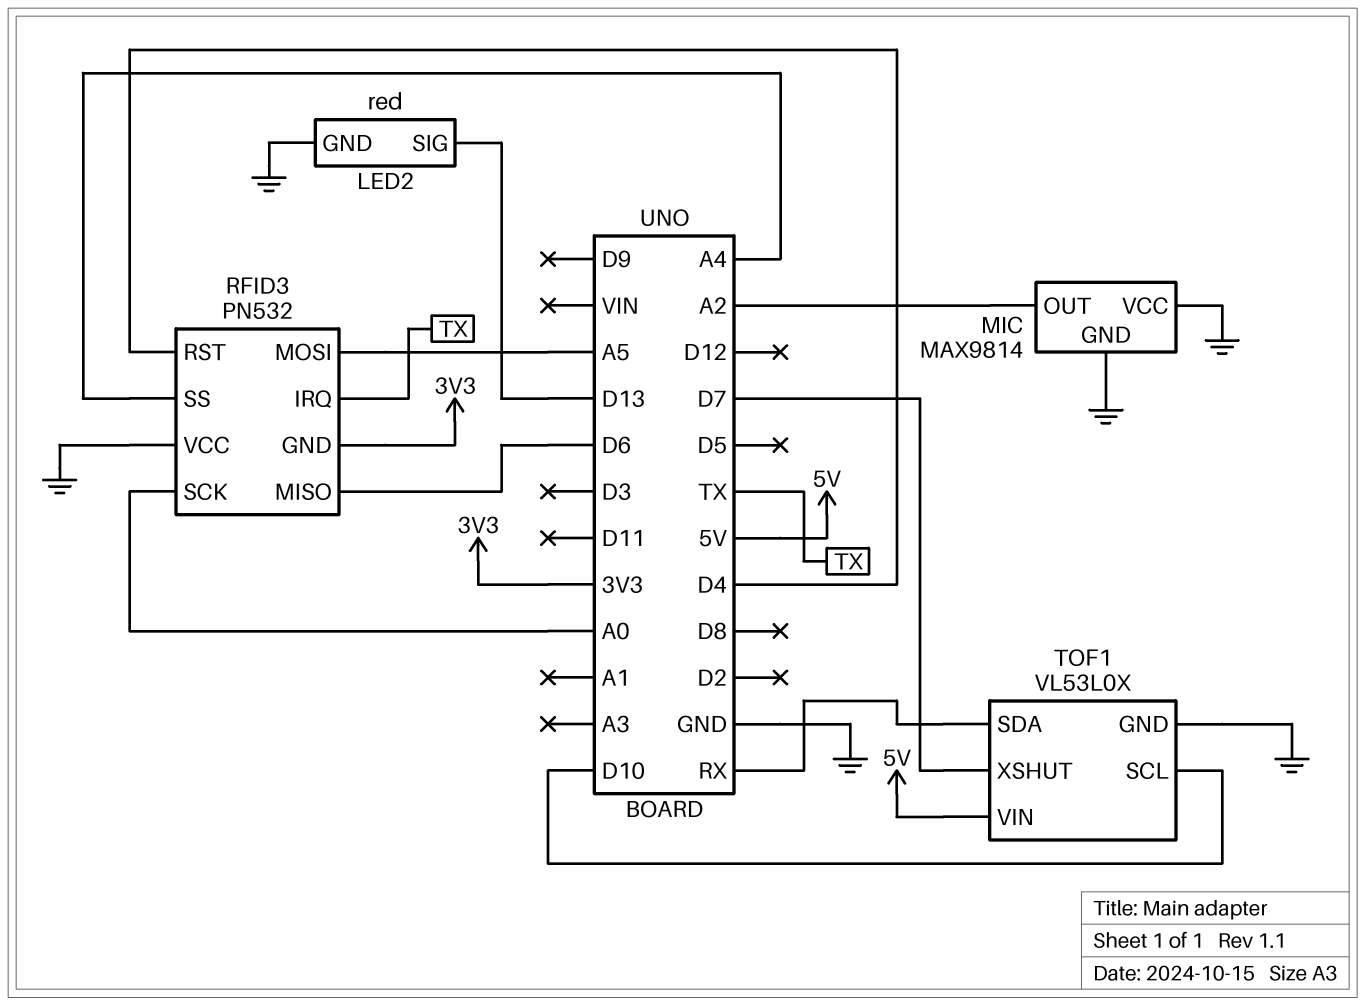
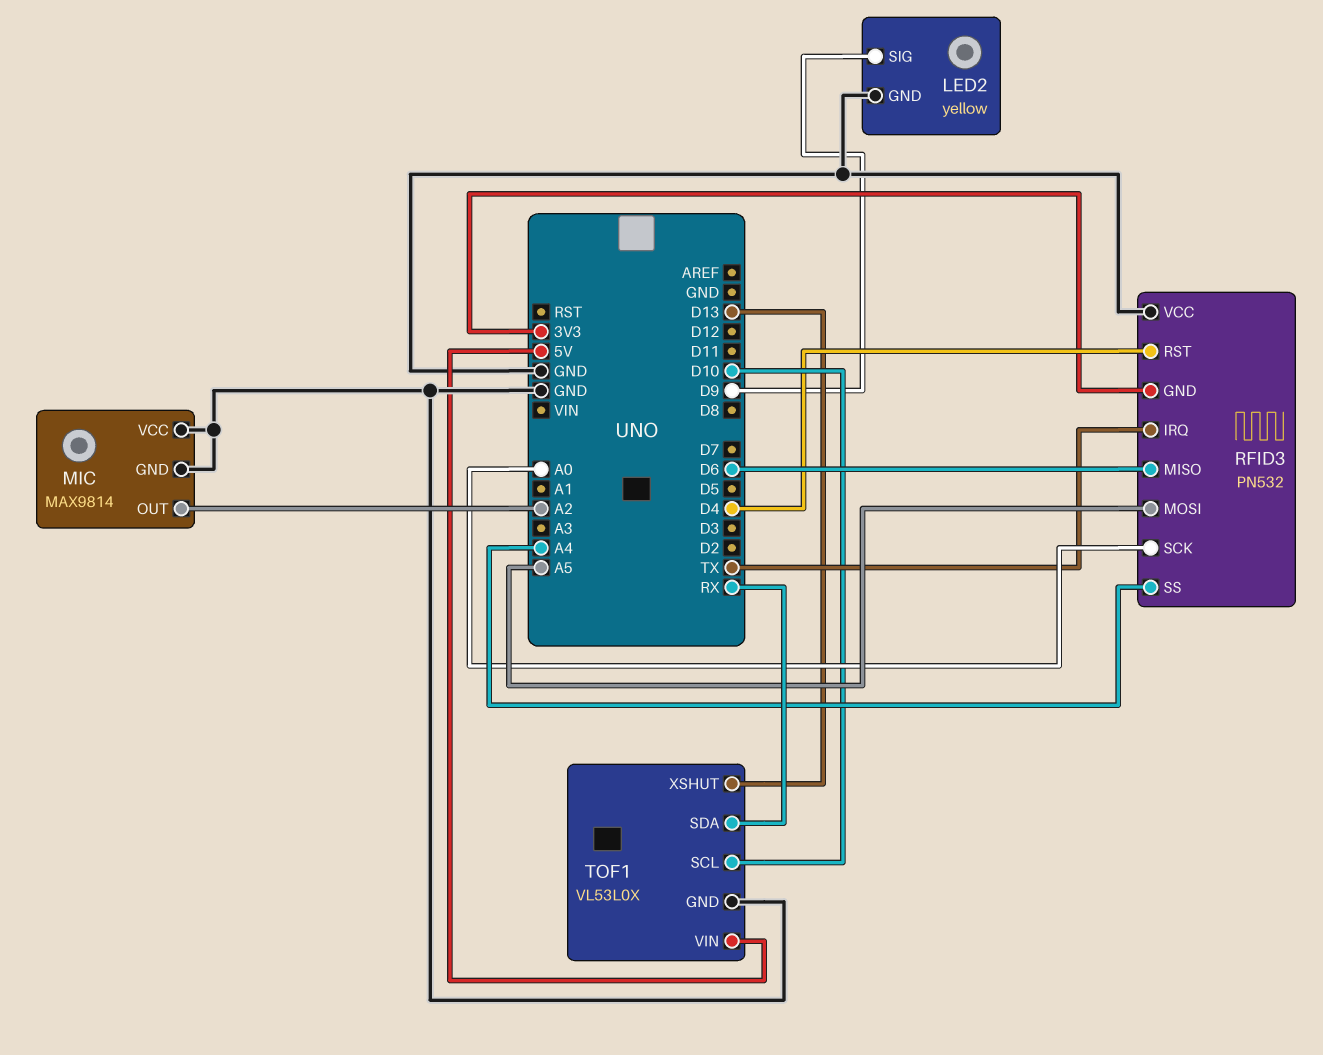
LED2: red -> yellow
LED2 pin SIG: D13 -> D9
TOF1 pin XSHUT: D7 -> D13

